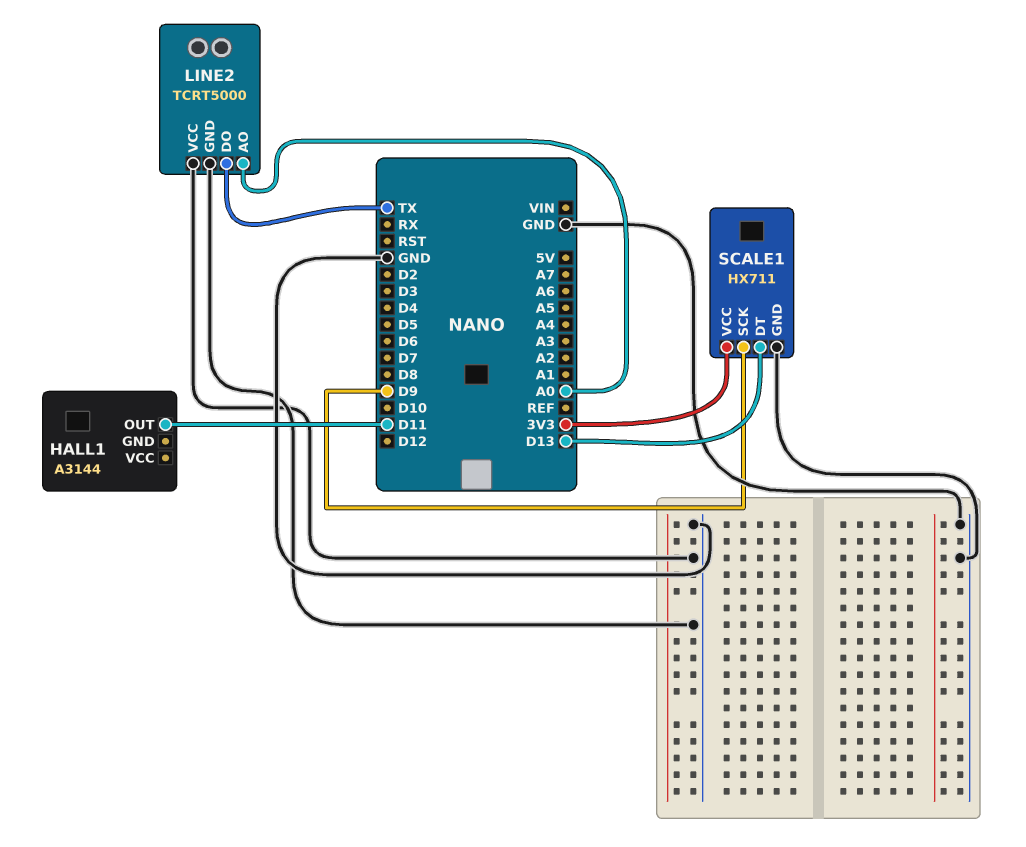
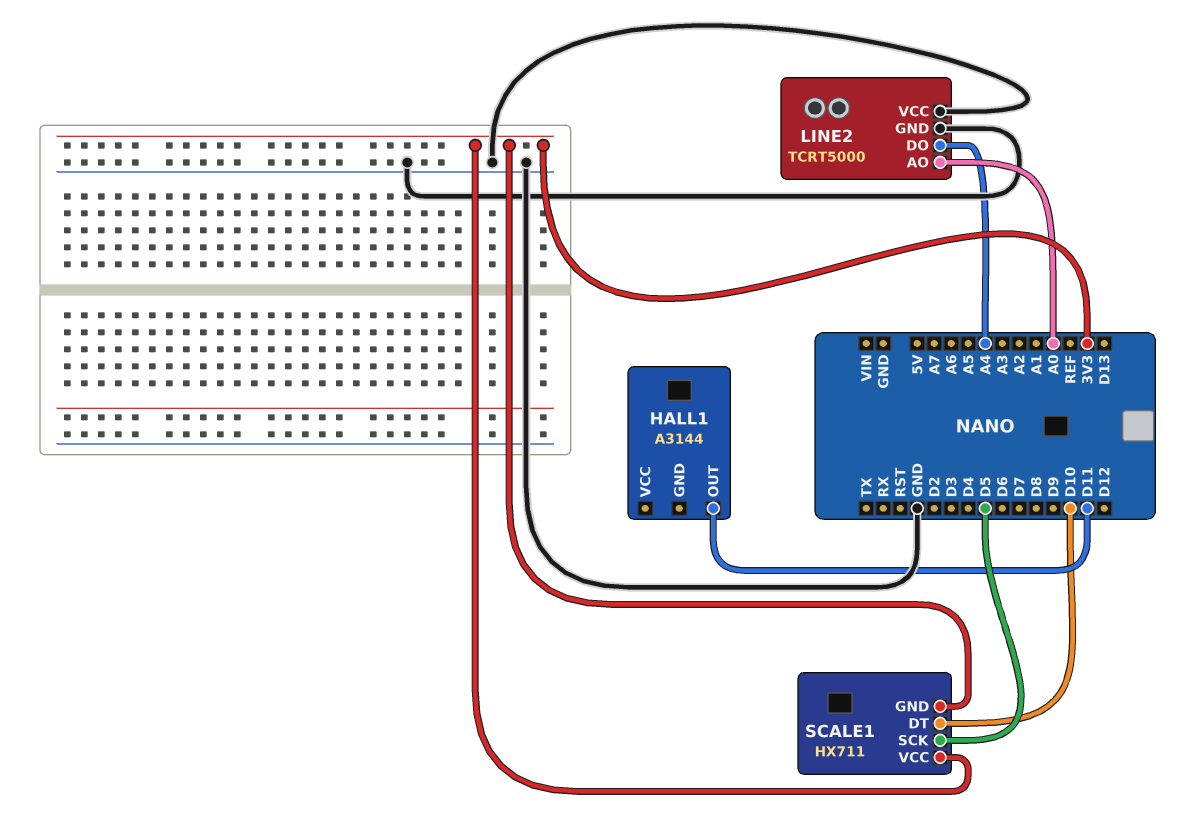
LINE2 pin DO: TX -> A4
SCALE1 pin DT: D13 -> D10
SCALE1 pin GND: GND -> 3V3
SCALE1 pin SCK: D9 -> D5

